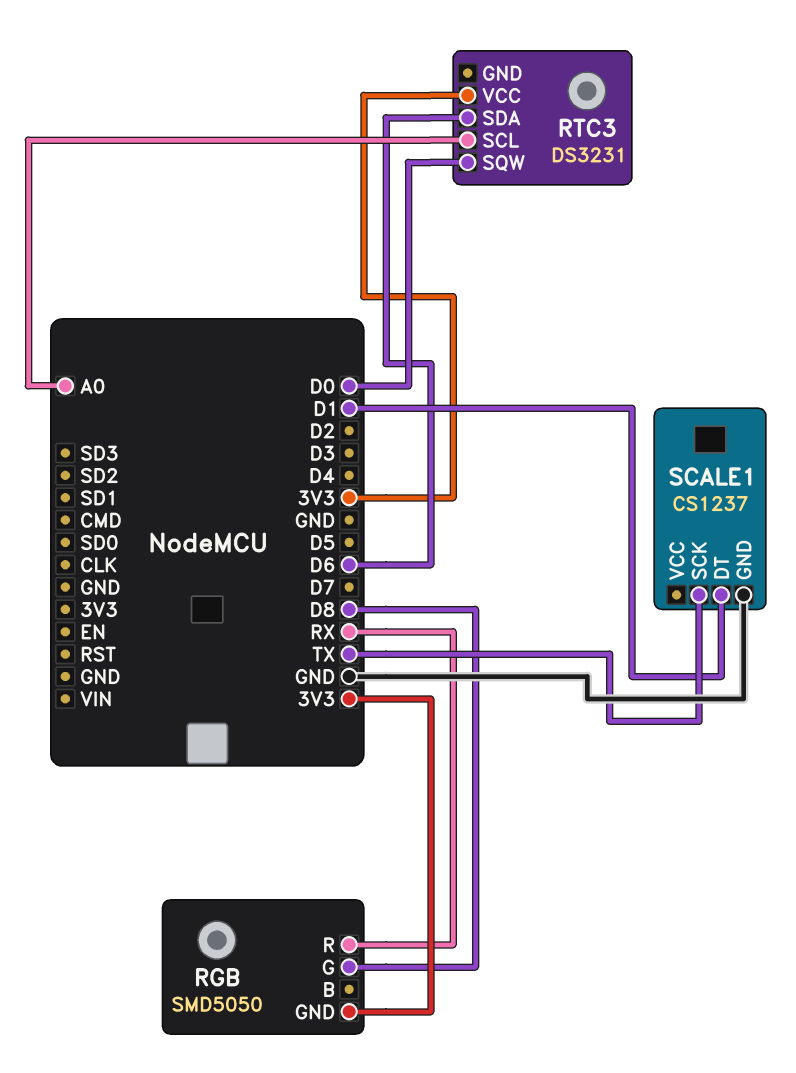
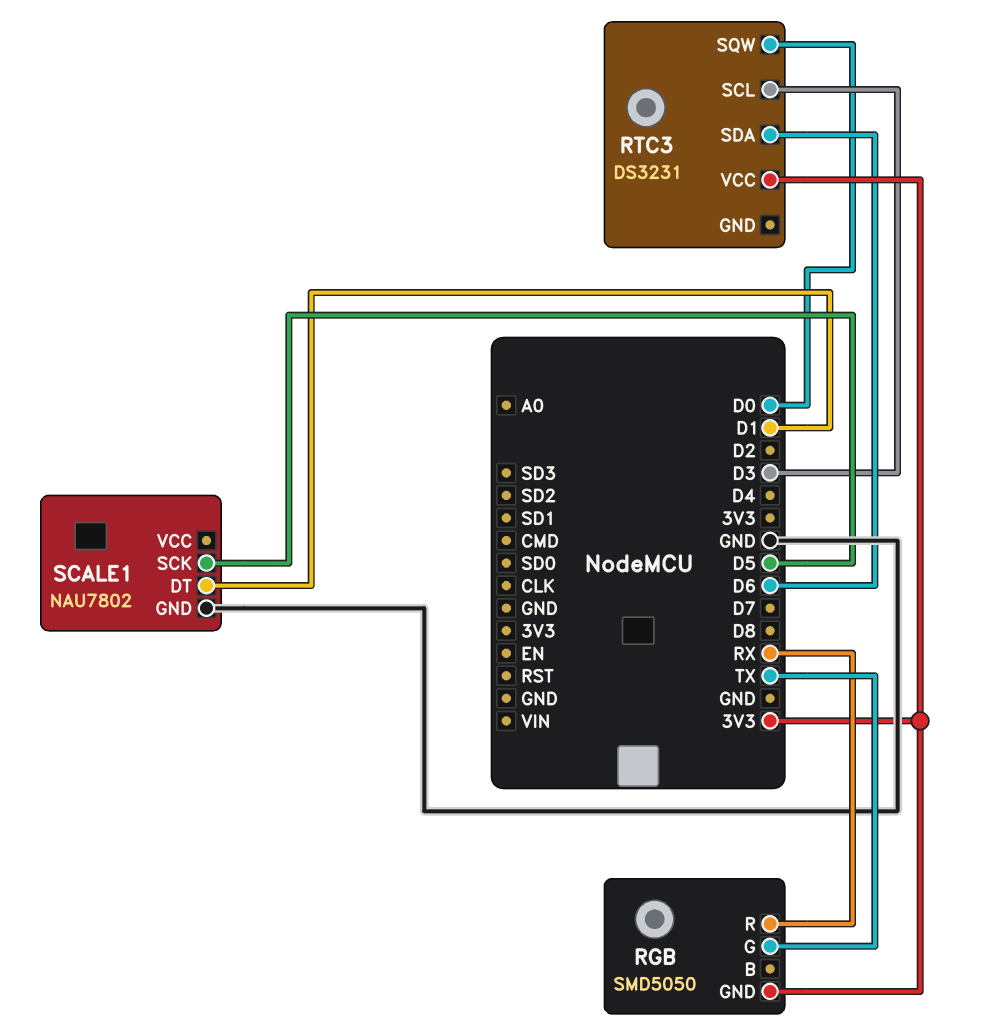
RGB pin G: D8 -> TX
RTC3 pin SCL: A0 -> D3
SCALE1: CS1237 -> NAU7802
SCALE1 pin SCK: TX -> D5

